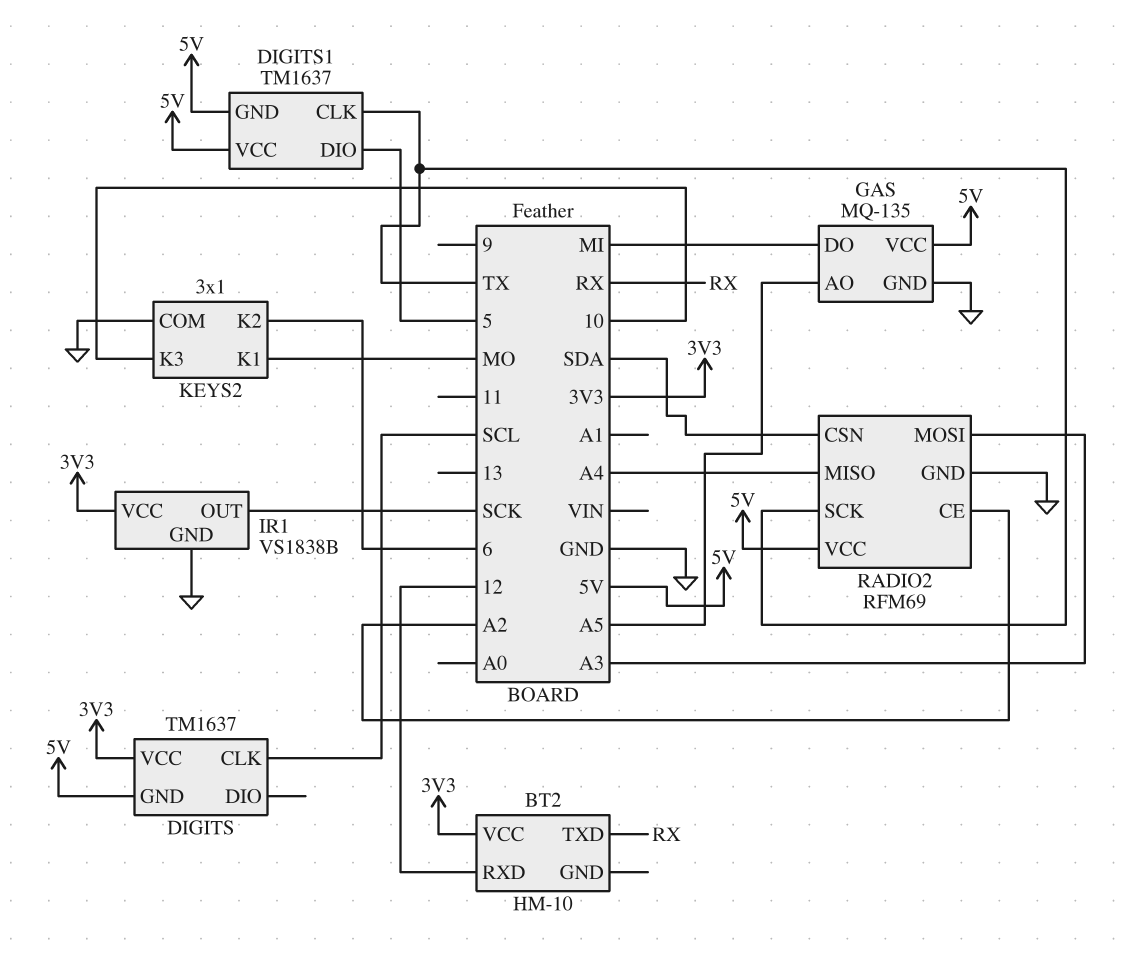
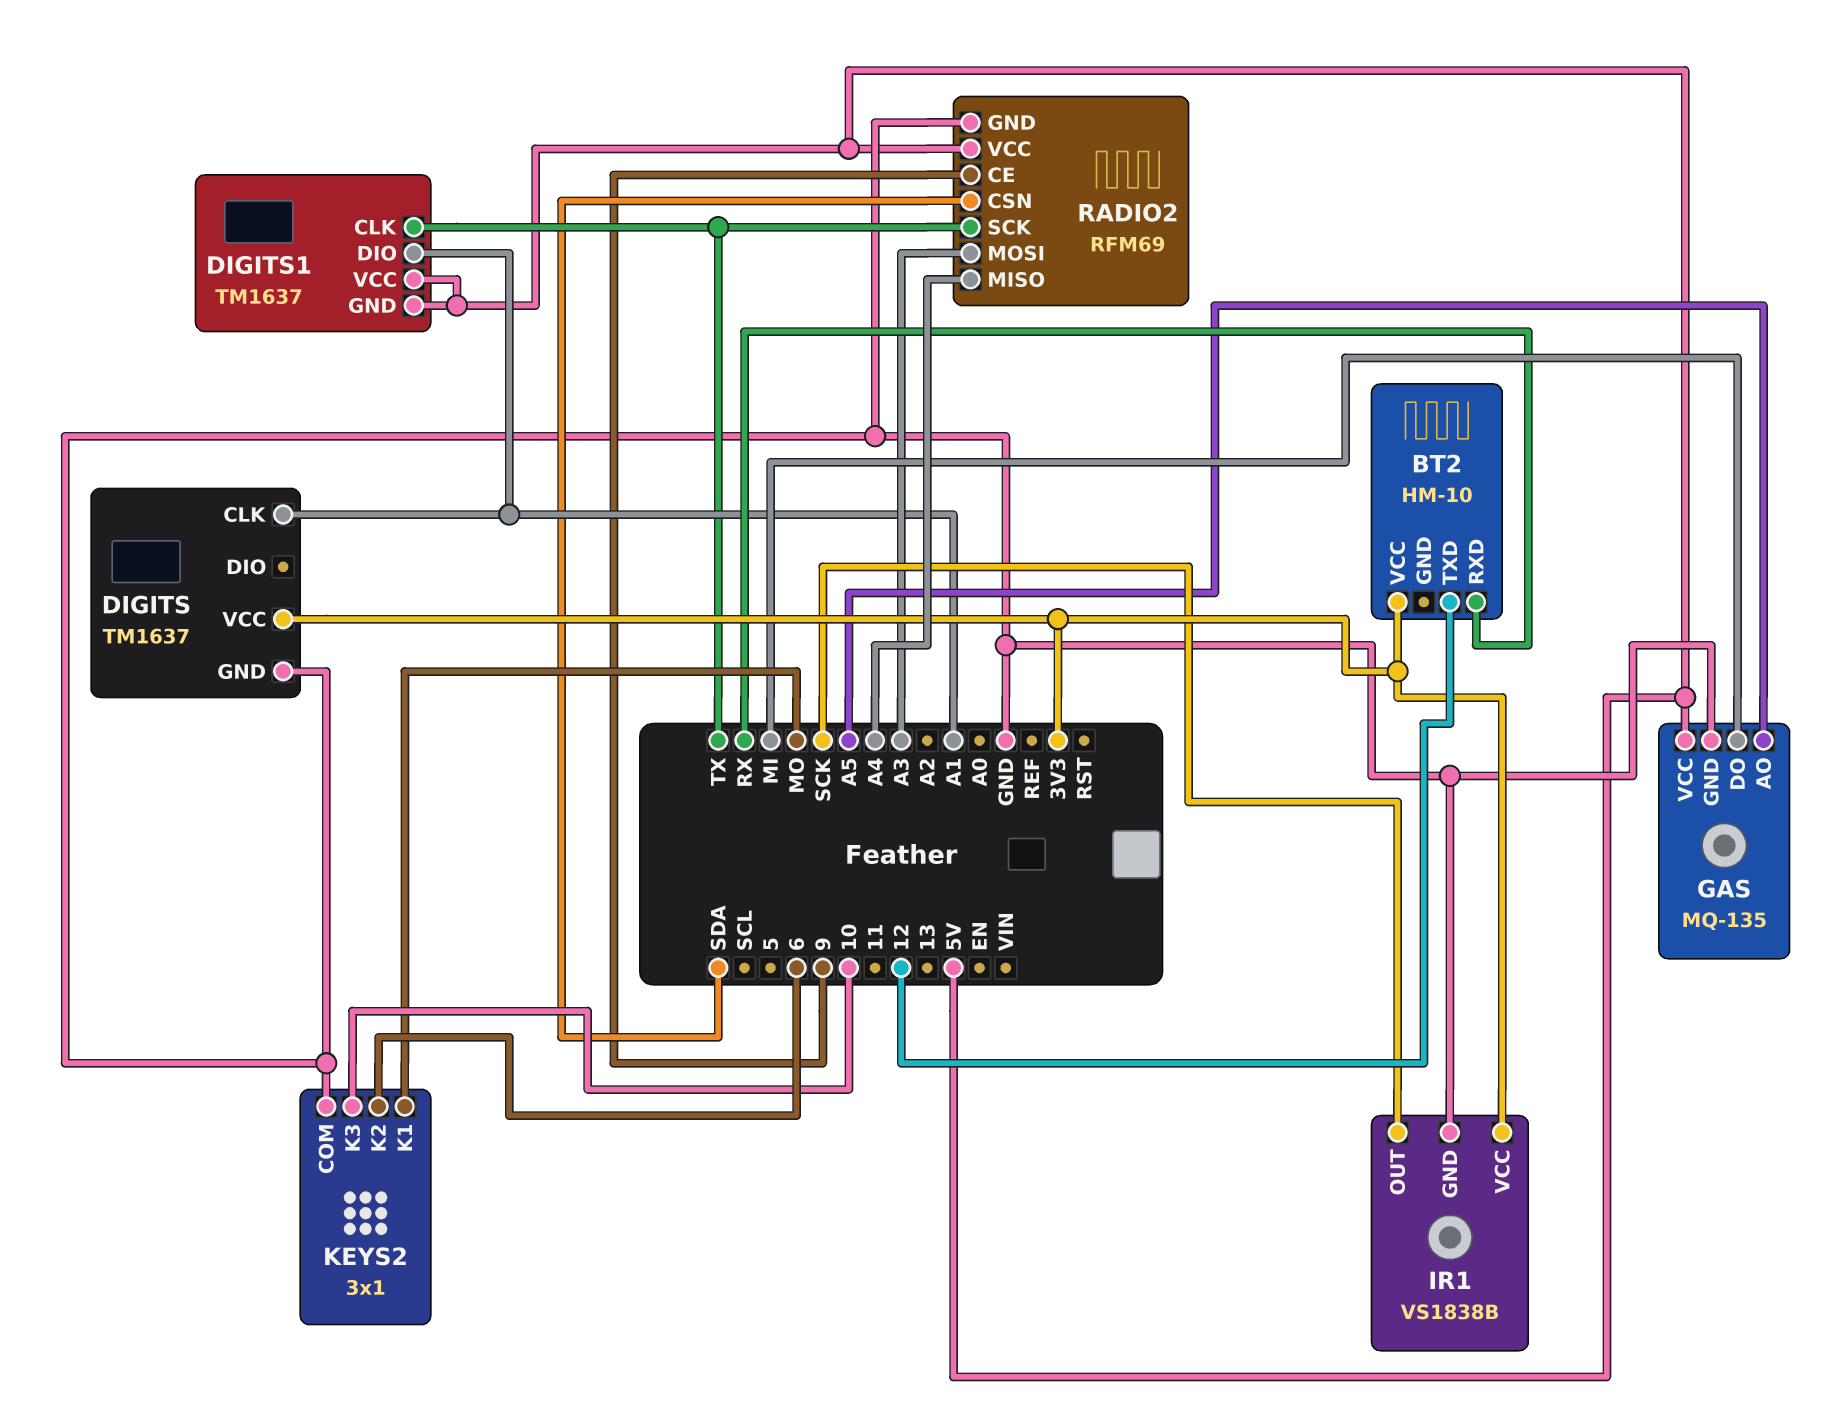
BT2 pin RXD: 12 -> RX
BT2 pin TXD: RX -> 12
DIGITS pin CLK: SCL -> A1
DIGITS pin GND: 5V -> GND
DIGITS1 pin DIO: 5 -> A1
RADIO2 pin CE: A2 -> 9

